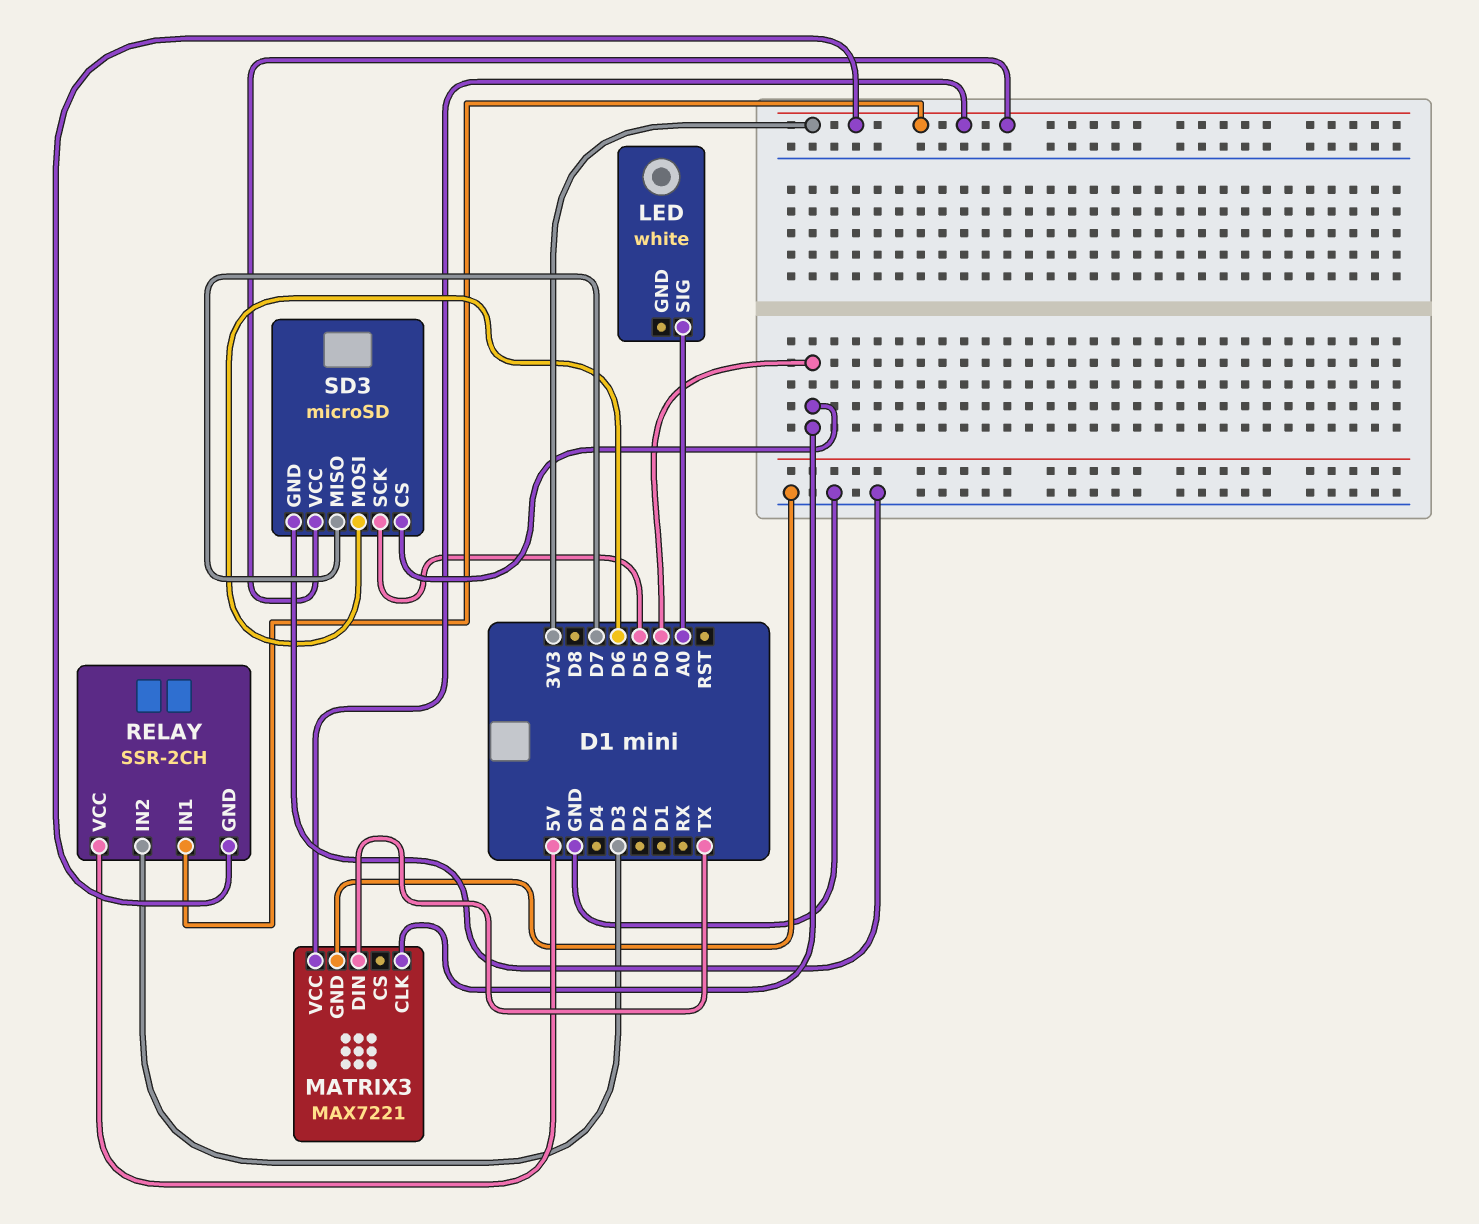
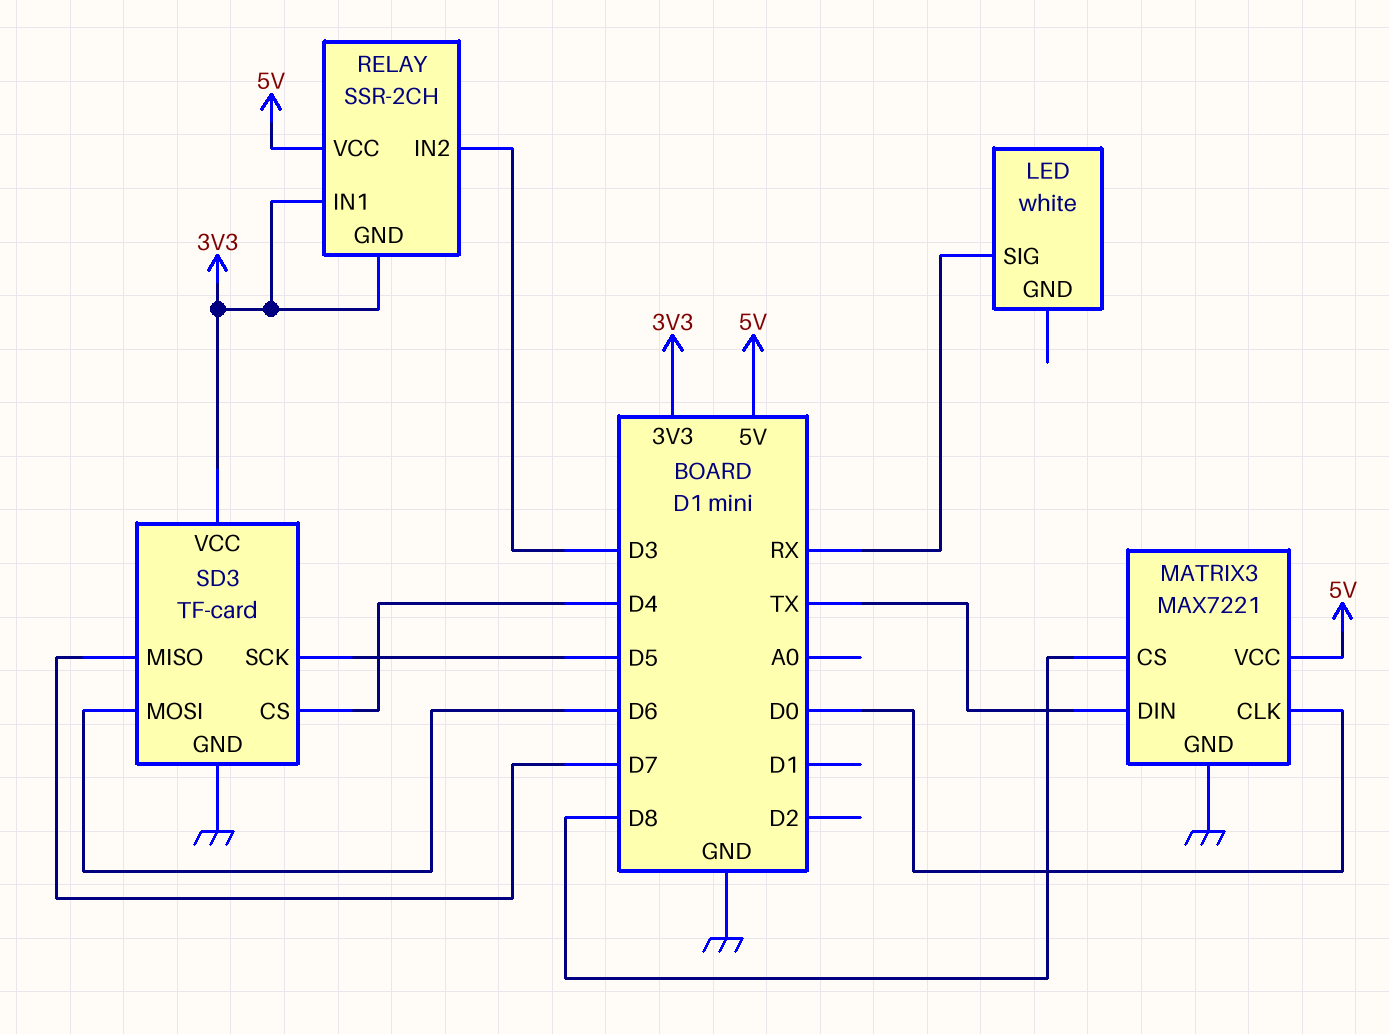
LED pin SIG: A0 -> RX
MATRIX3 pin CS: none -> D8
MATRIX3 pin VCC: 3V3 -> 5V
SD3: microSD -> TF-card
SD3 pin CS: D0 -> D4

